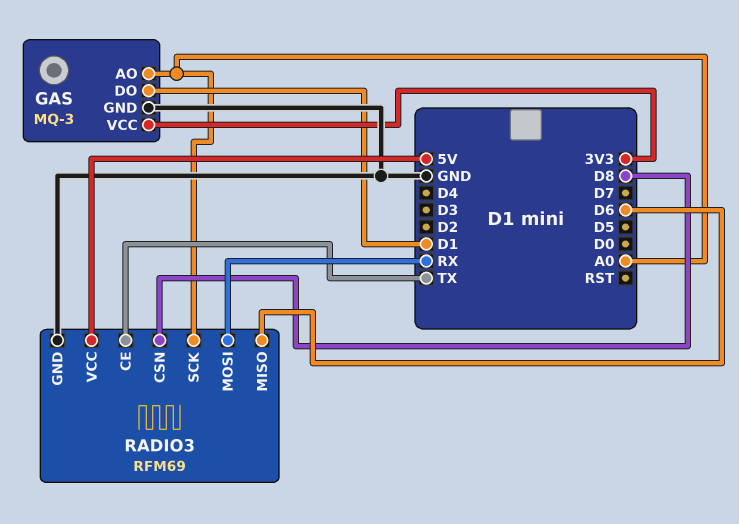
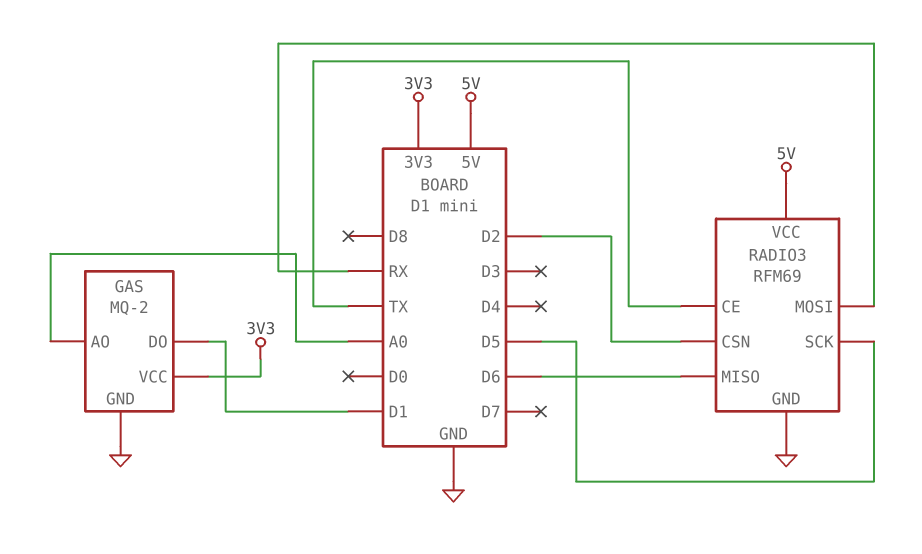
GAS: MQ-3 -> MQ-2
RADIO3 pin CSN: D8 -> D2
RADIO3 pin SCK: A0 -> D5

